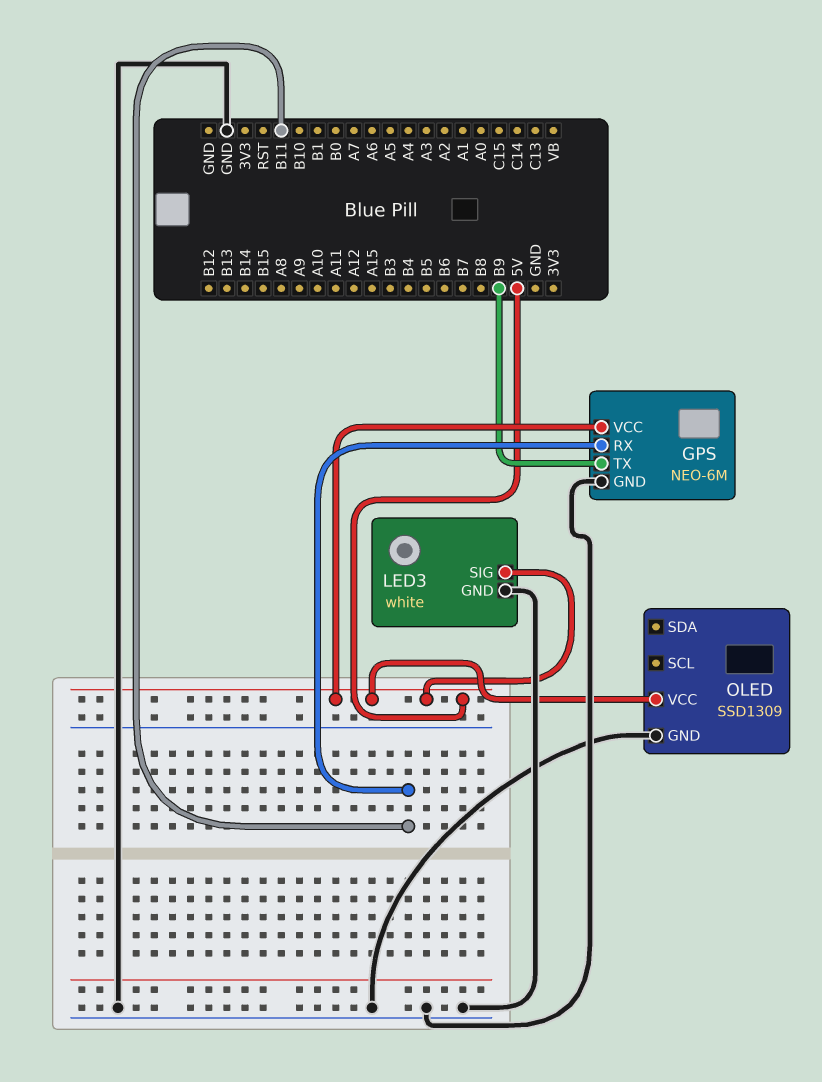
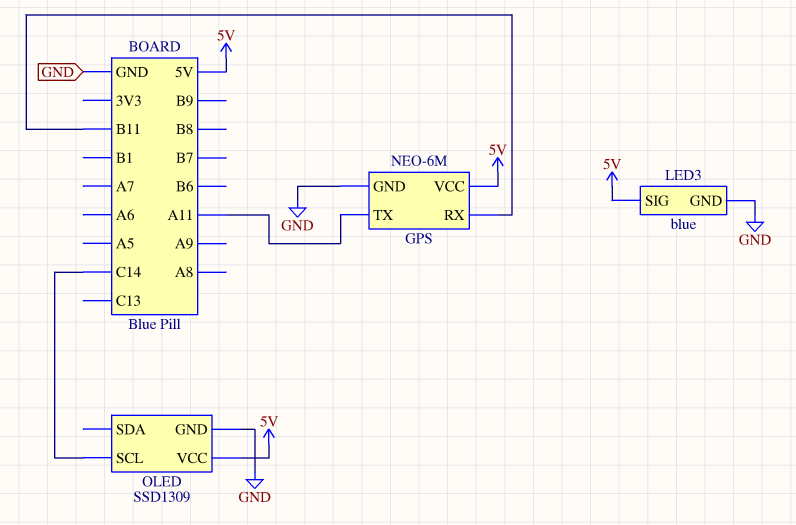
GPS pin TX: B9 -> A11
LED3: white -> blue
OLED pin SCL: none -> C14

